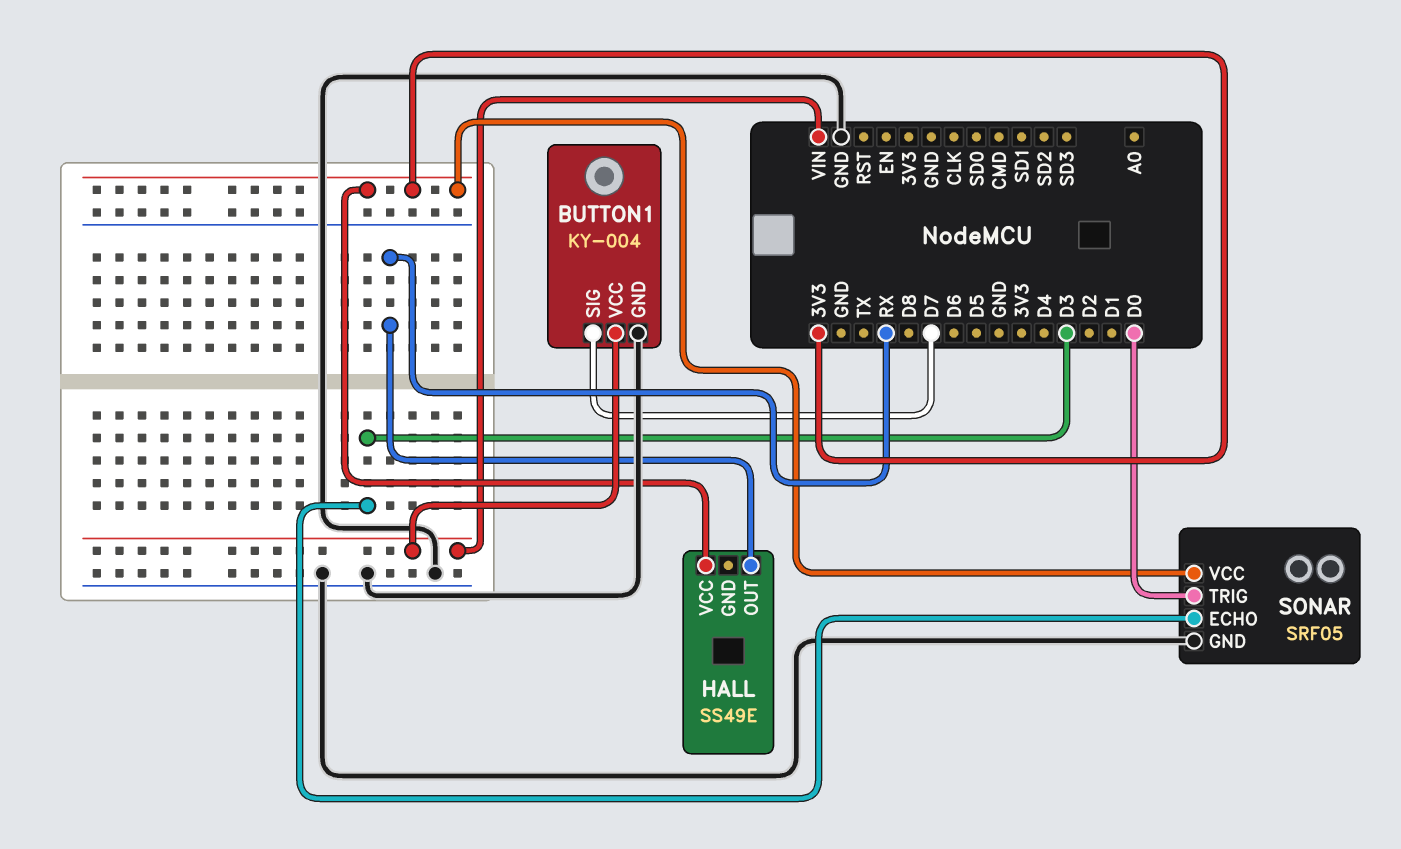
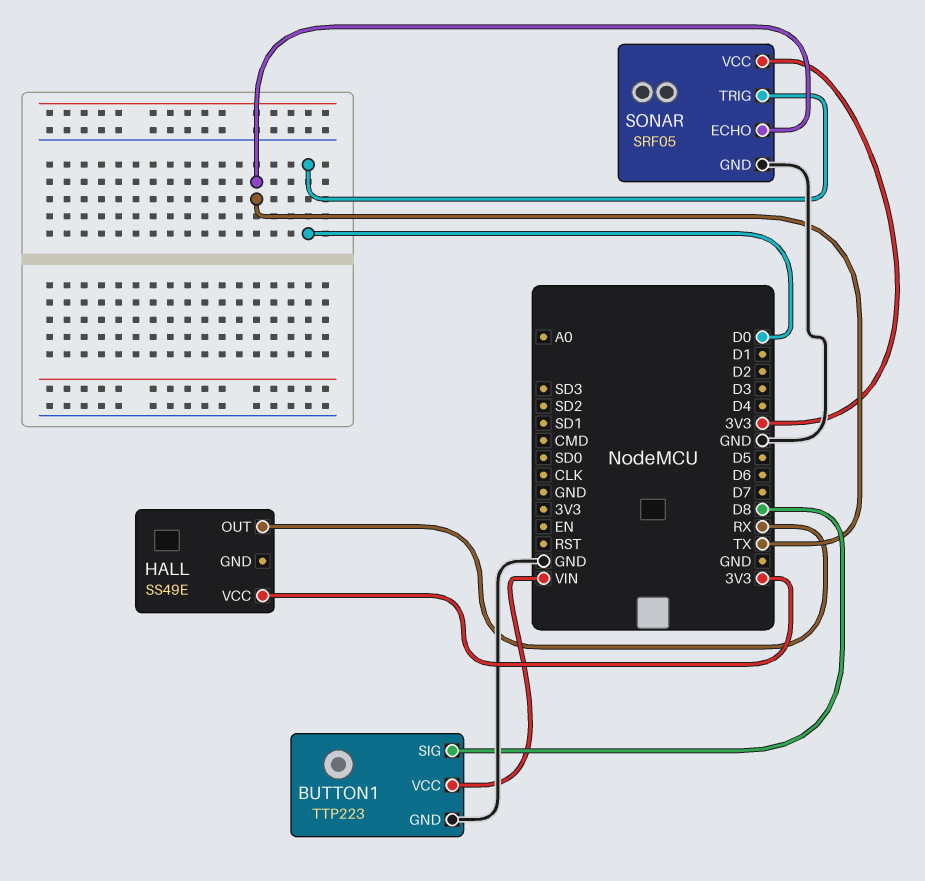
BUTTON1: KY-004 -> TTP223
BUTTON1 pin SIG: D7 -> D8
SONAR pin ECHO: D3 -> TX

